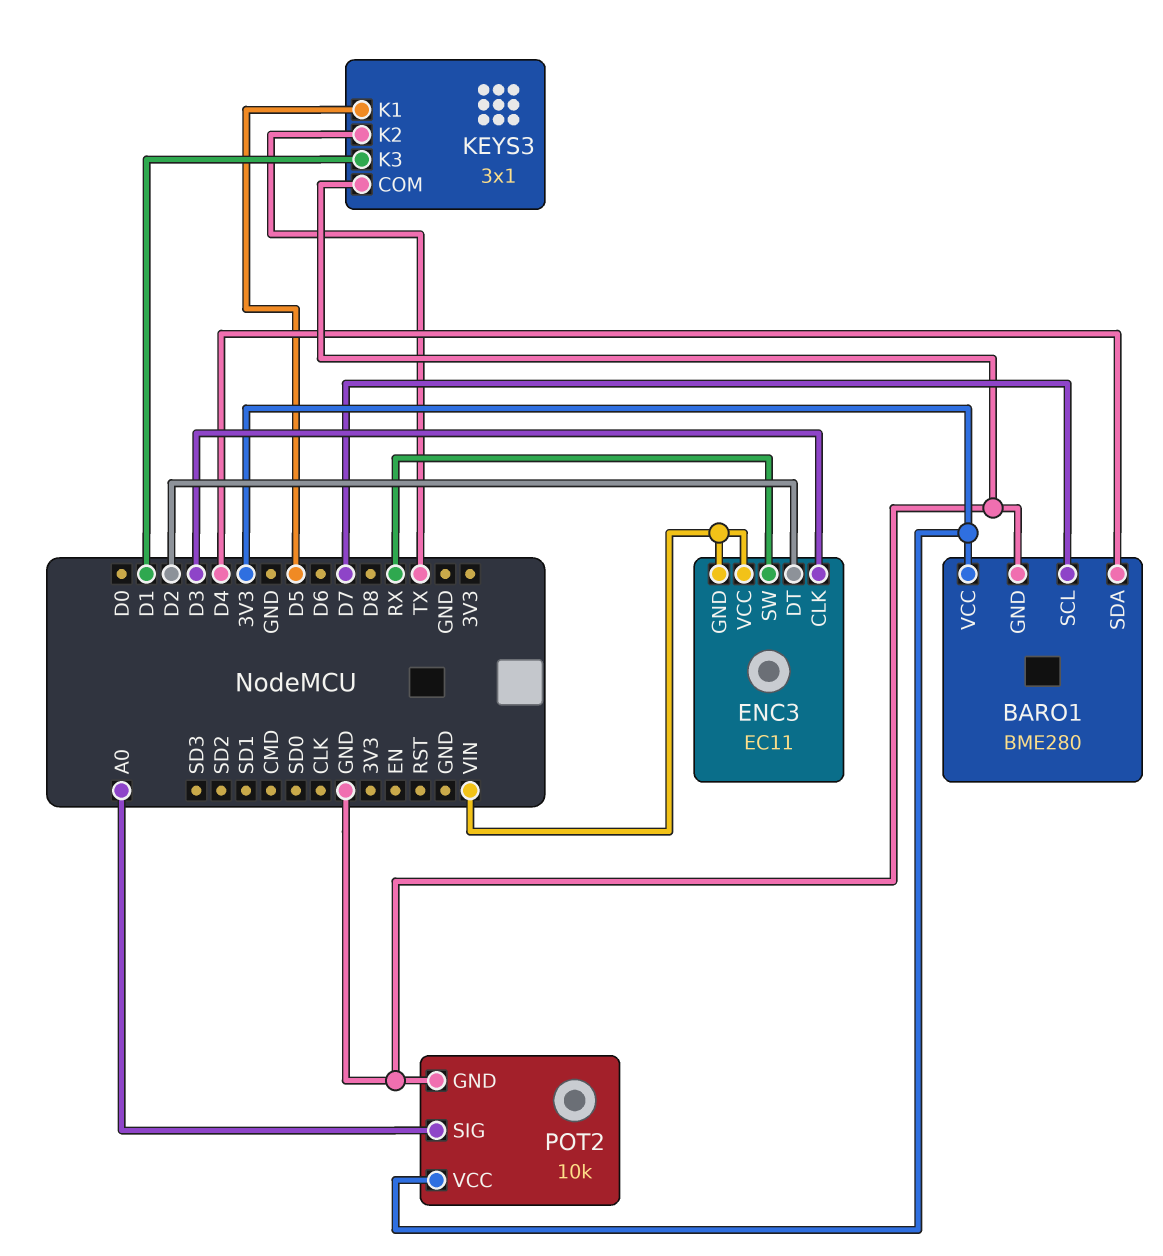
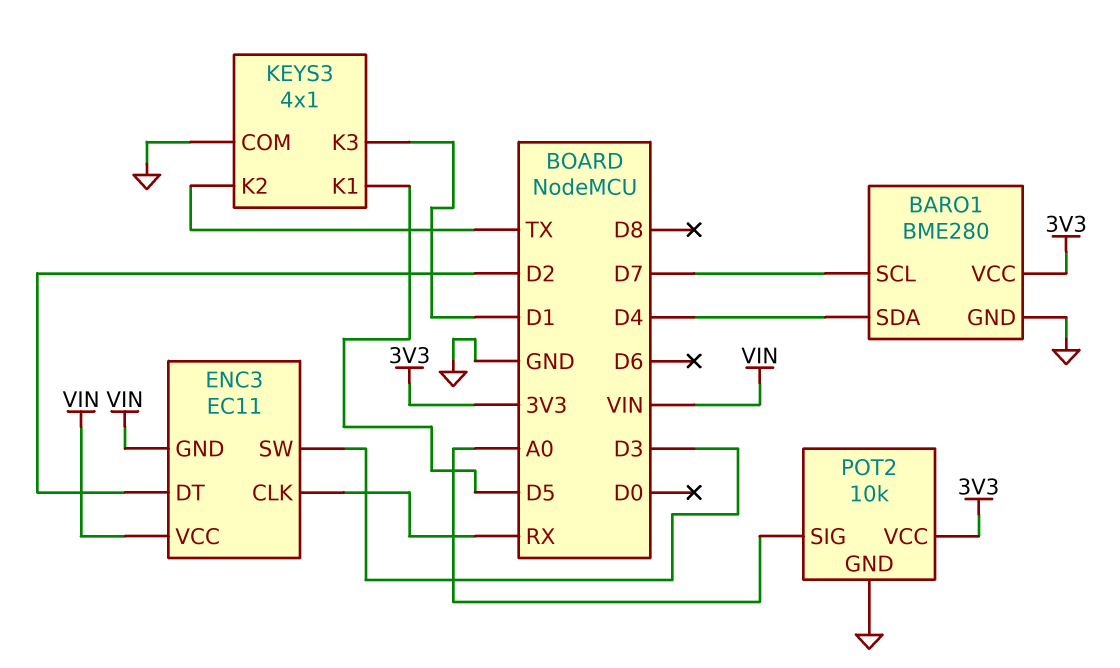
ENC3 pin CLK: D3 -> RX
ENC3 pin SW: RX -> D3
KEYS3: 3x1 -> 4x1

